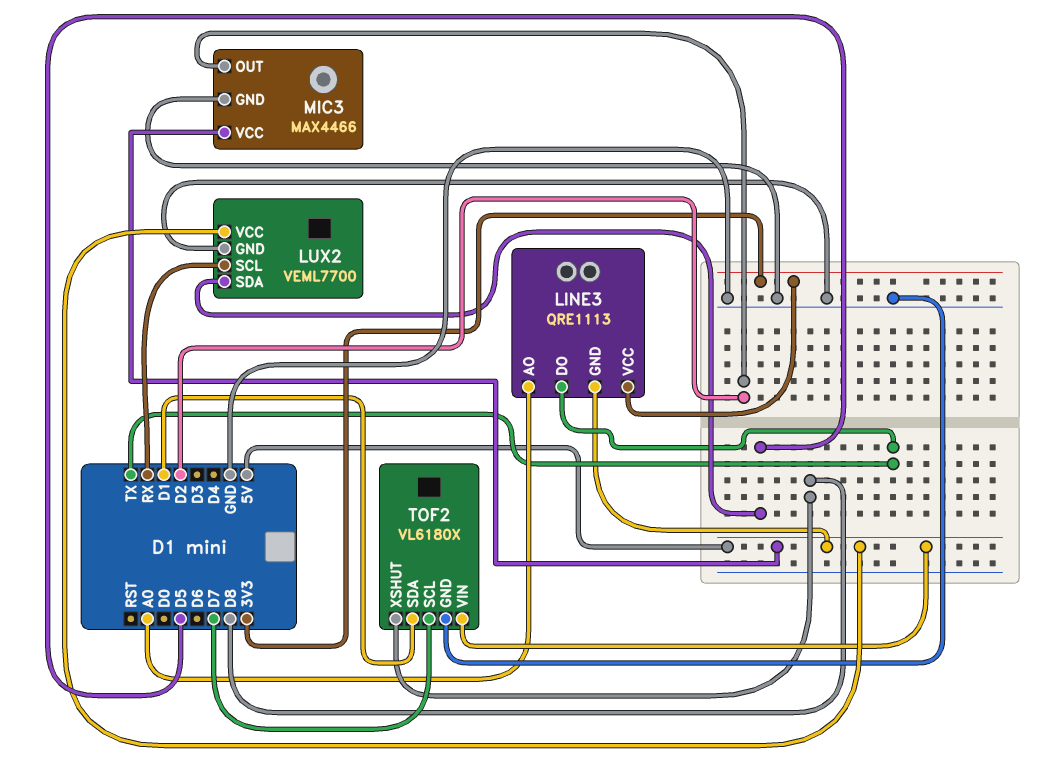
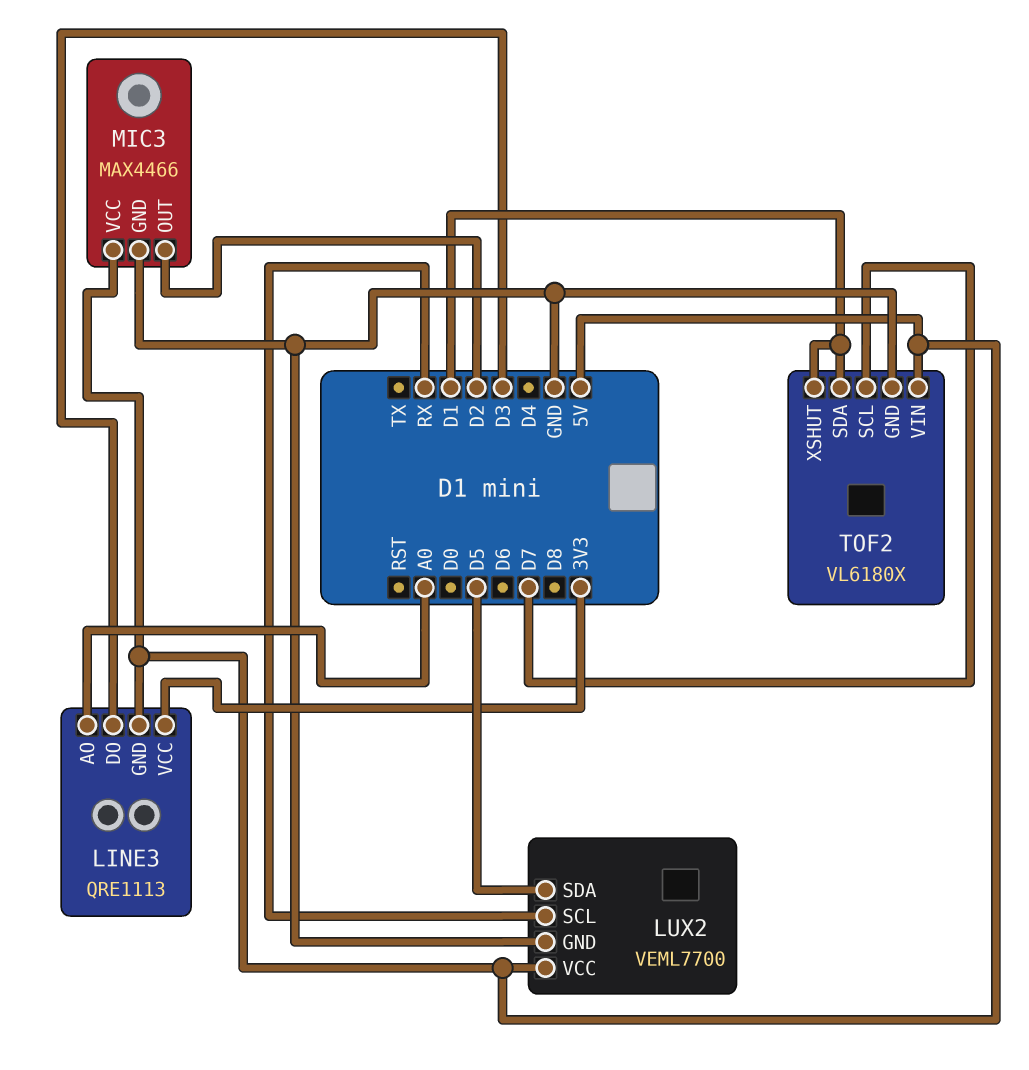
LINE3 pin DO: TX -> D3
TOF2 pin XSHUT: D8 -> D1

